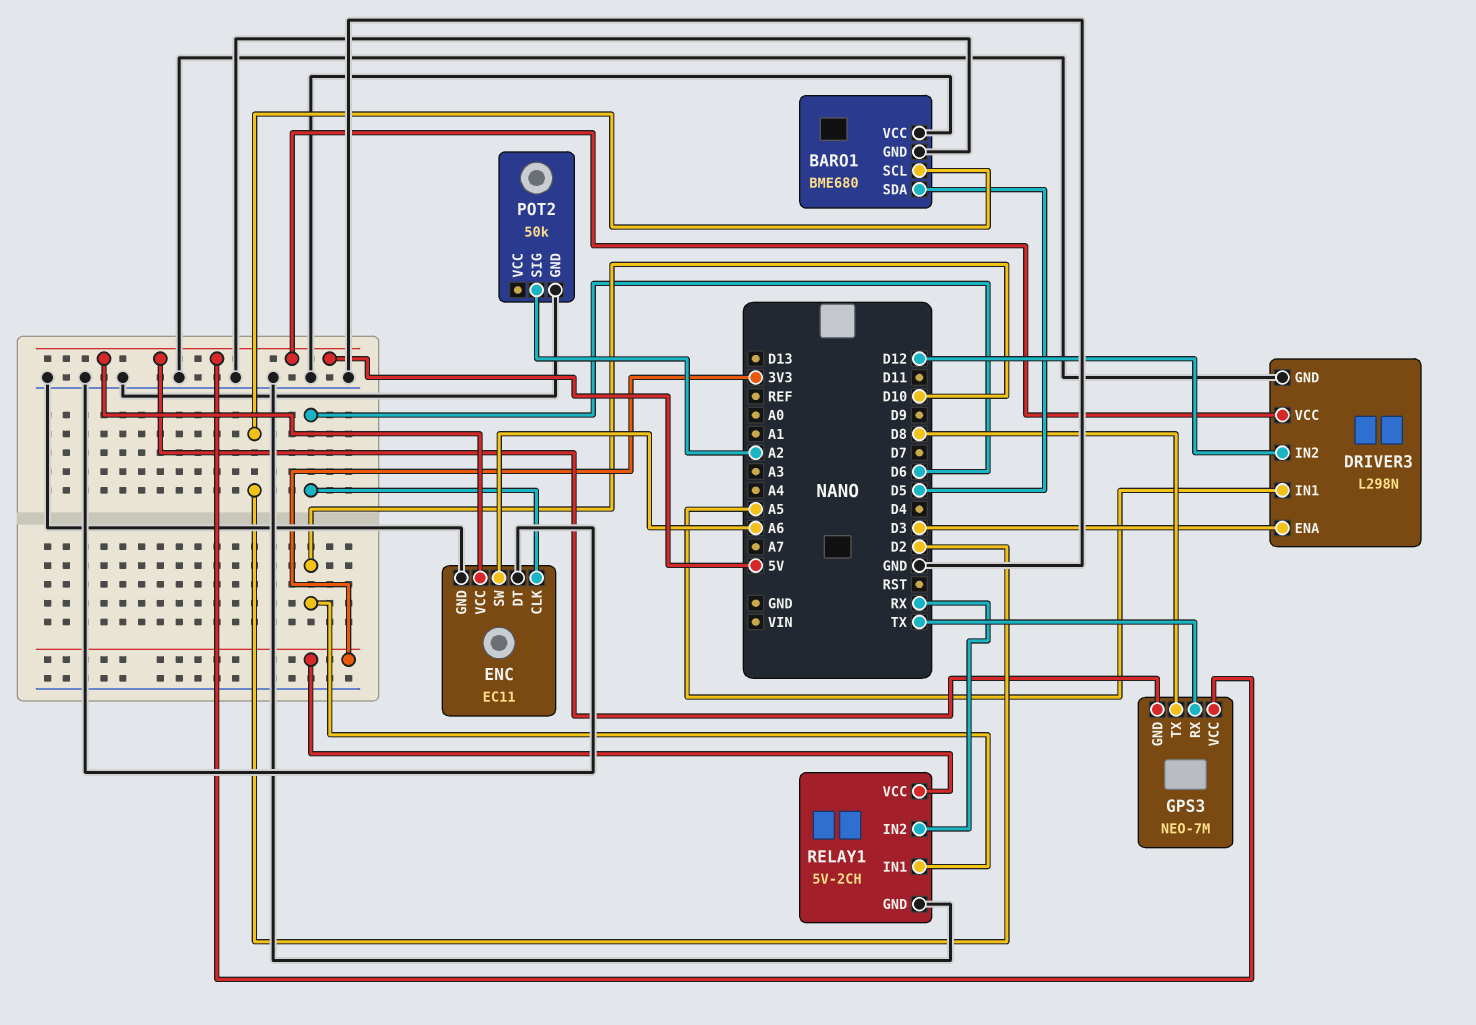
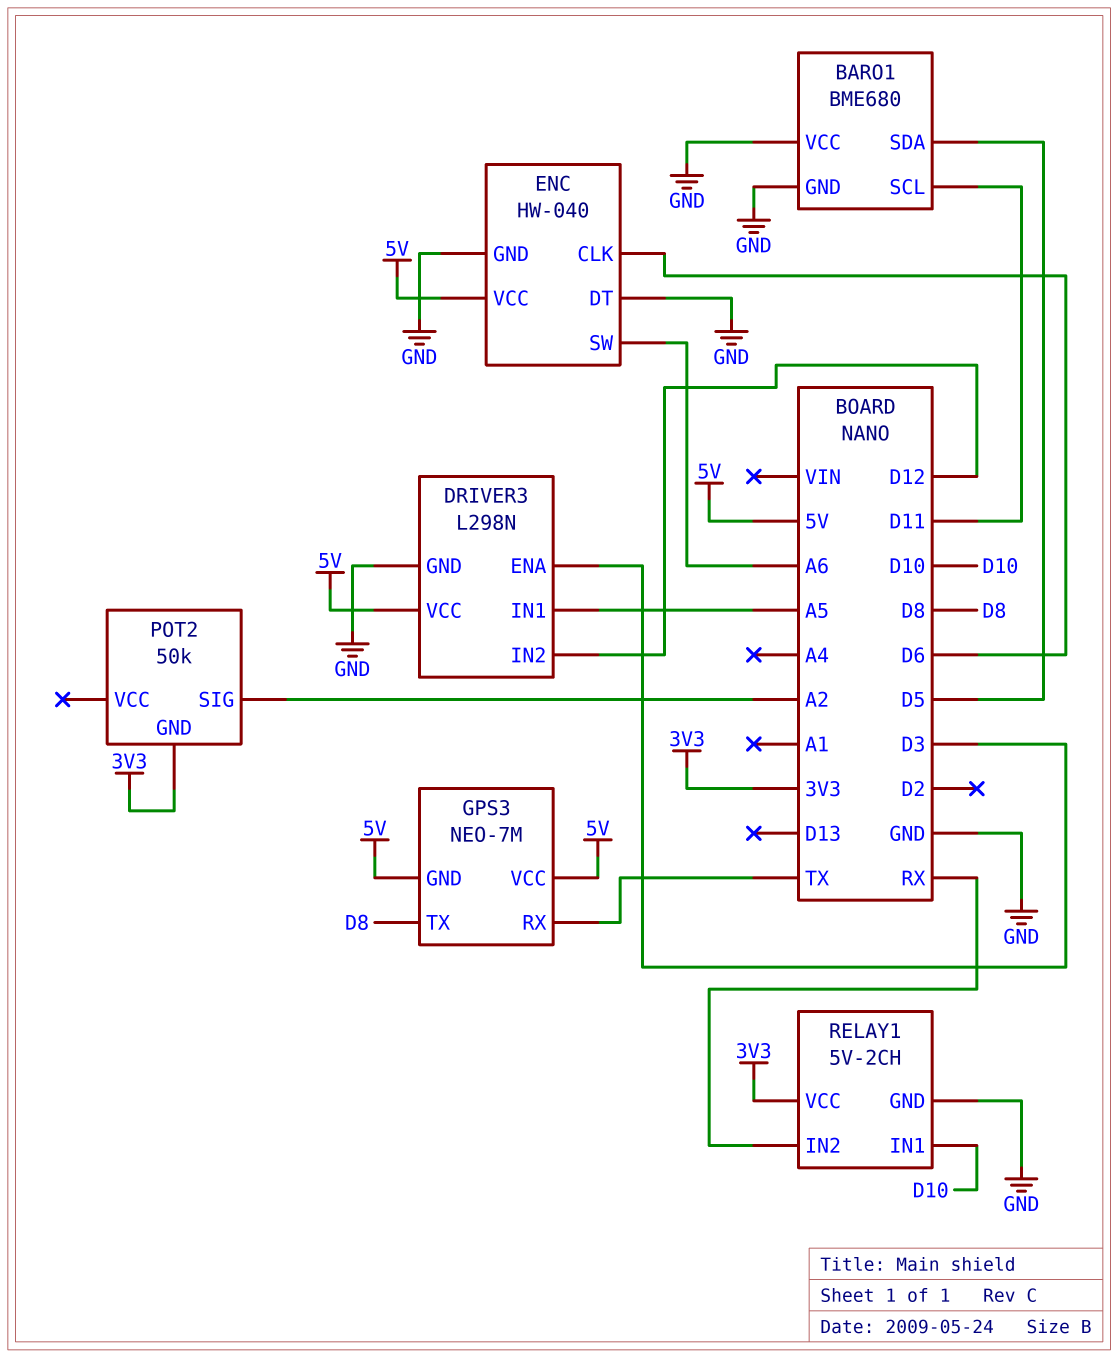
BARO1 pin SCL: D2 -> D11
ENC: EC11 -> HW-040
POT2 pin GND: GND -> 3V3

